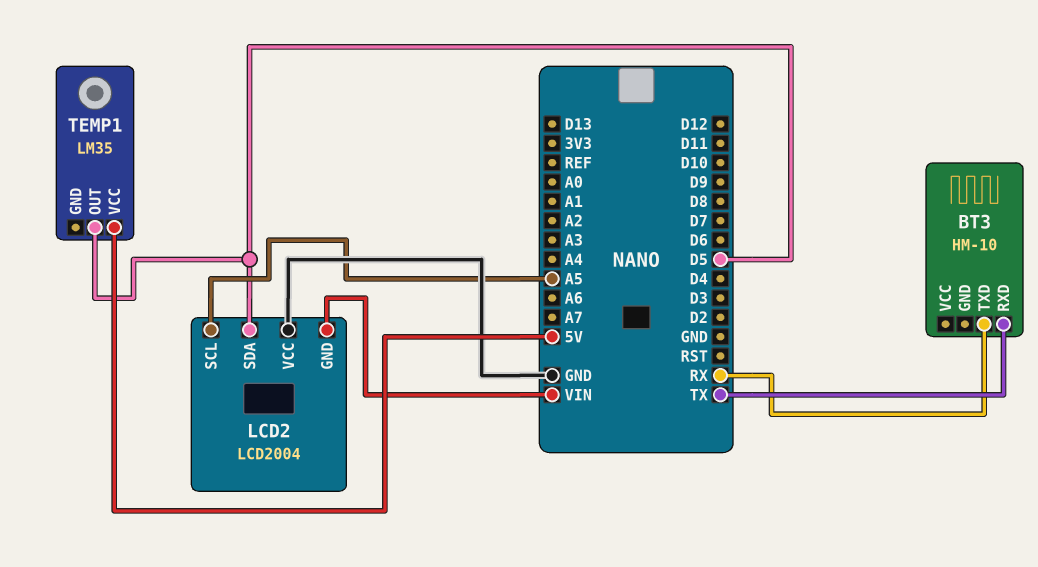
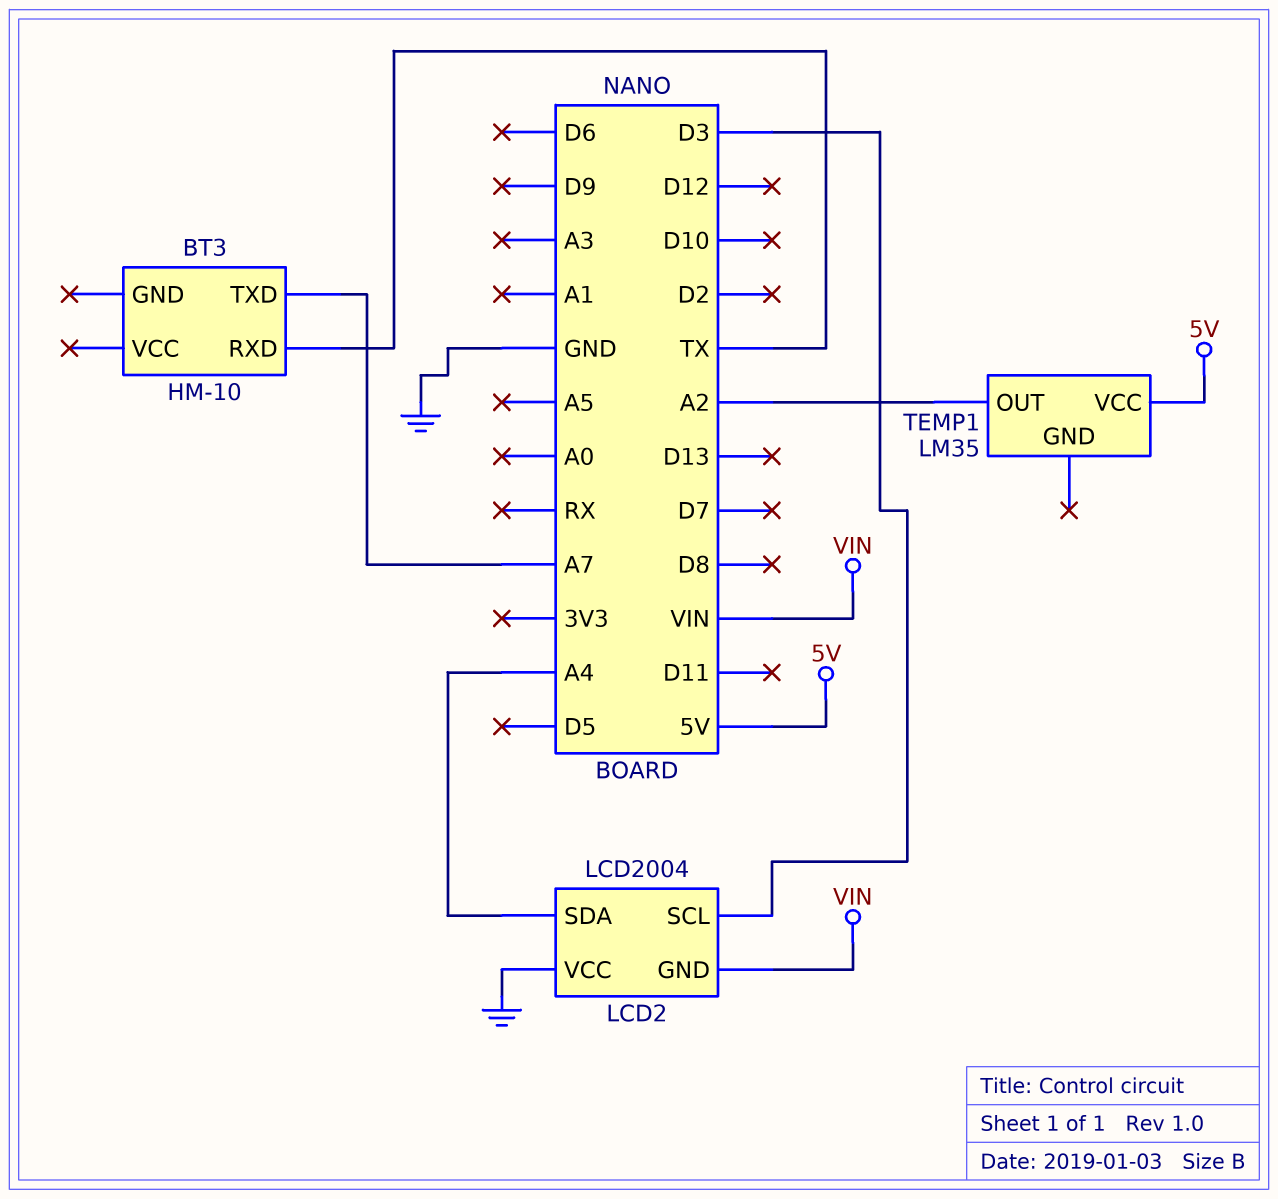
BT3 pin TXD: RX -> A7
LCD2 pin SCL: A5 -> D3
LCD2 pin SDA: D5 -> A4
TEMP1 pin OUT: D5 -> A2

